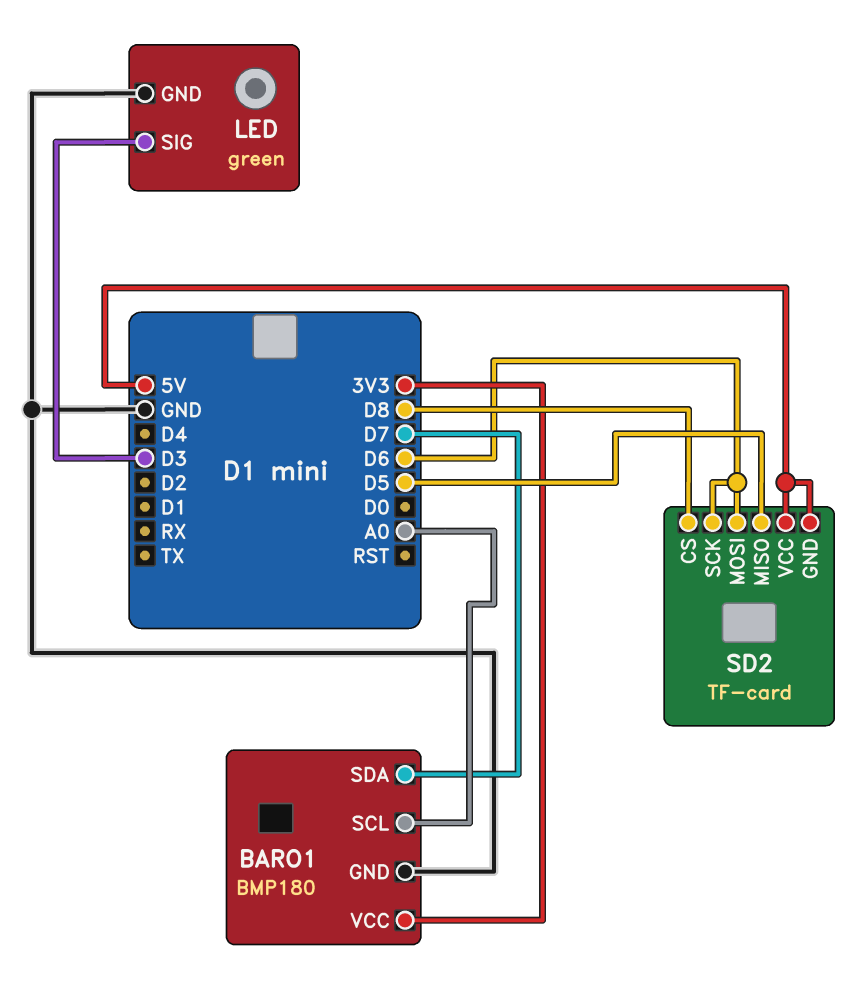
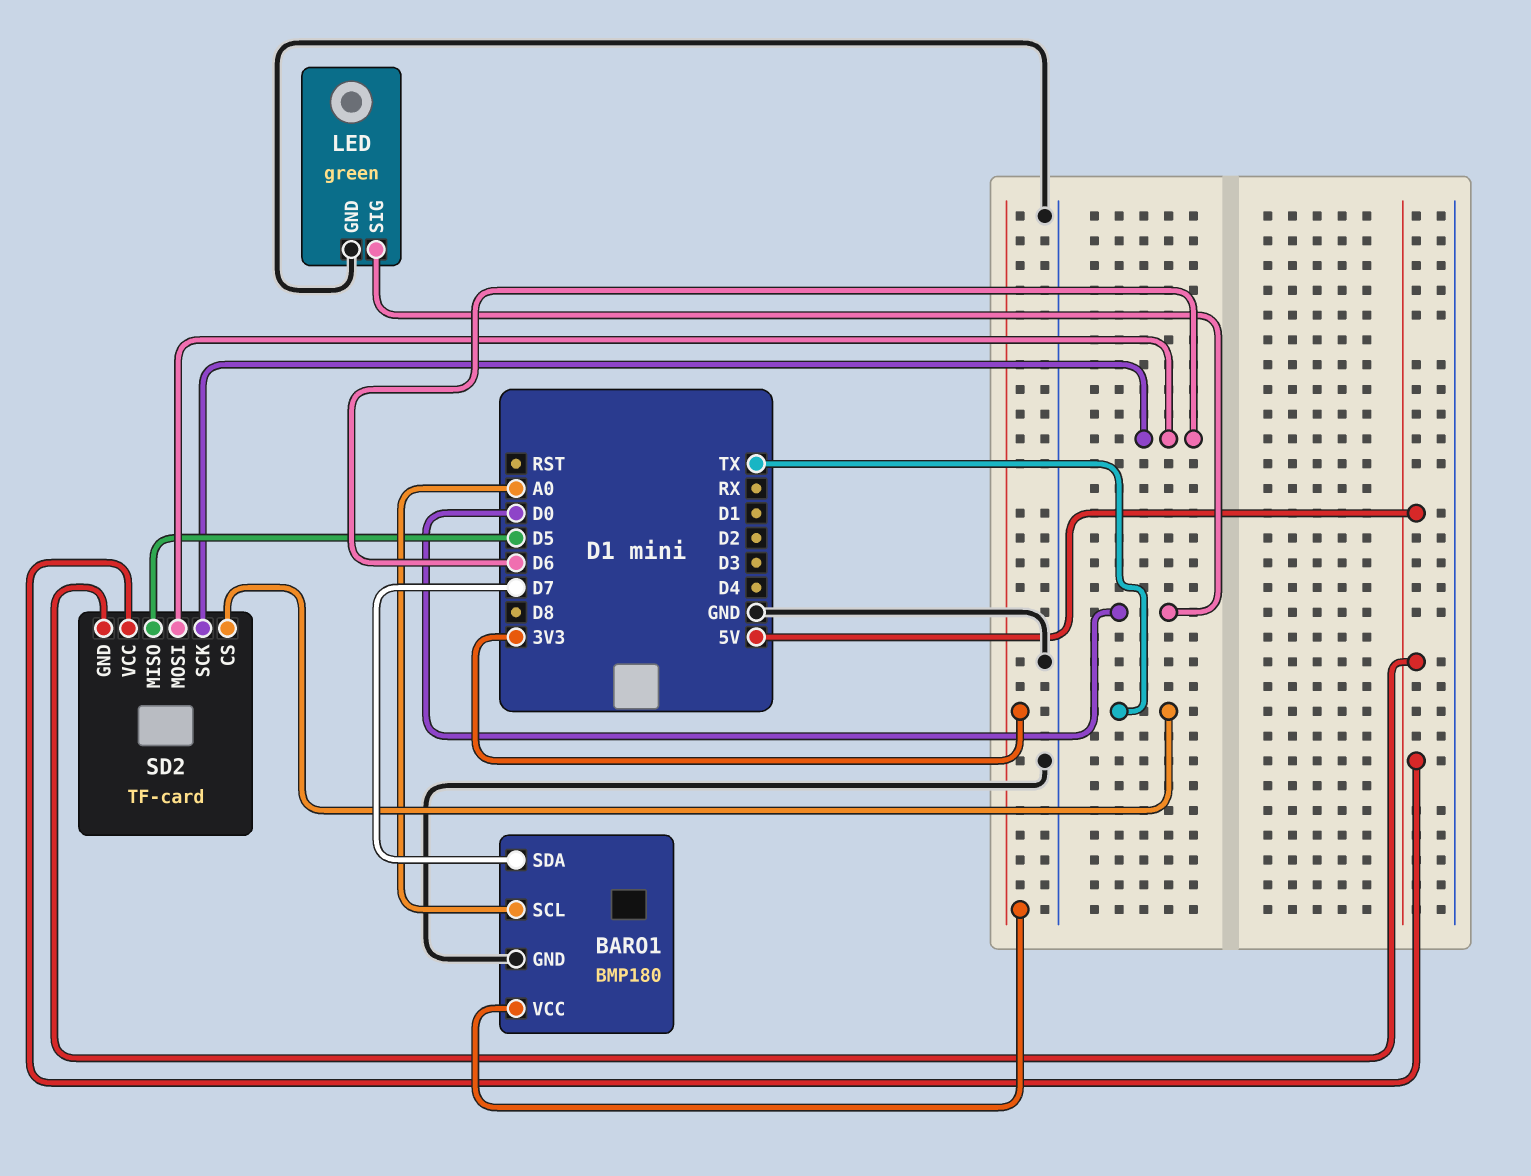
LED pin SIG: D3 -> D0
SD2 pin CS: D8 -> TX

